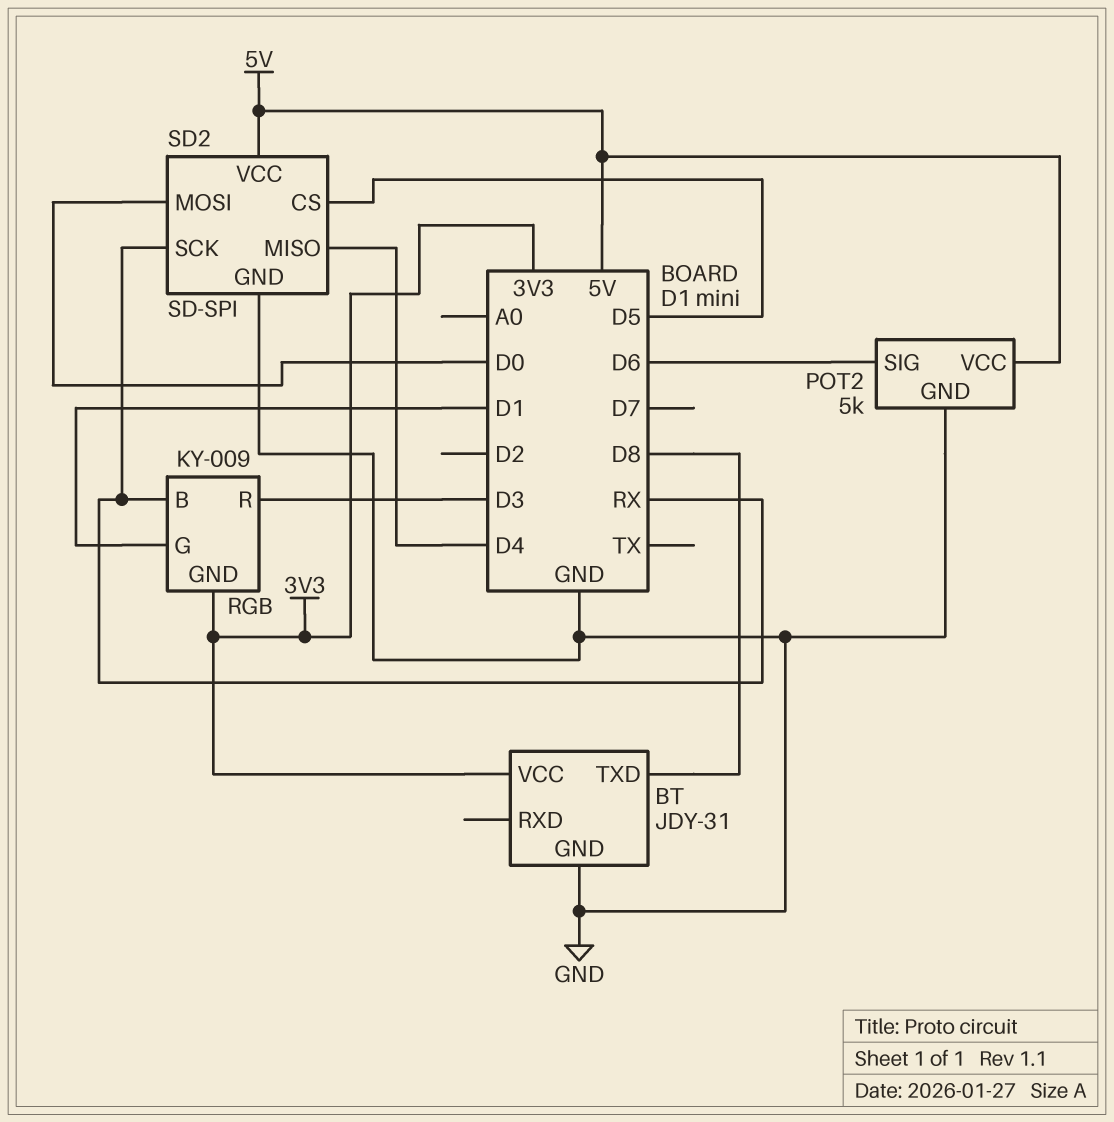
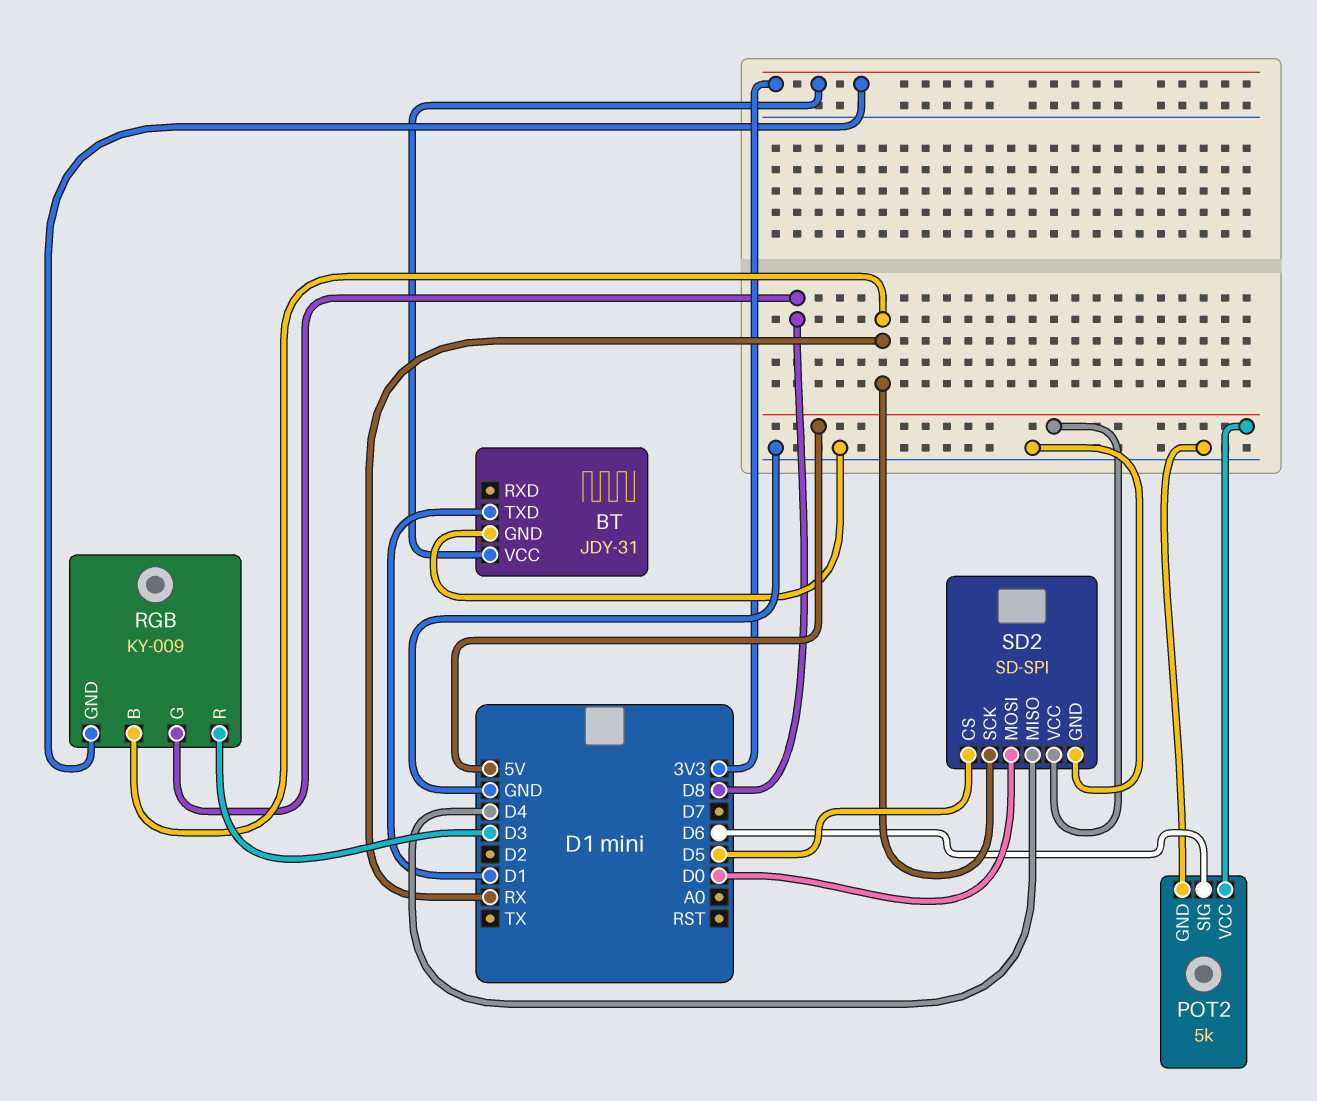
BT pin TXD: D8 -> D1
RGB pin G: D1 -> D8

